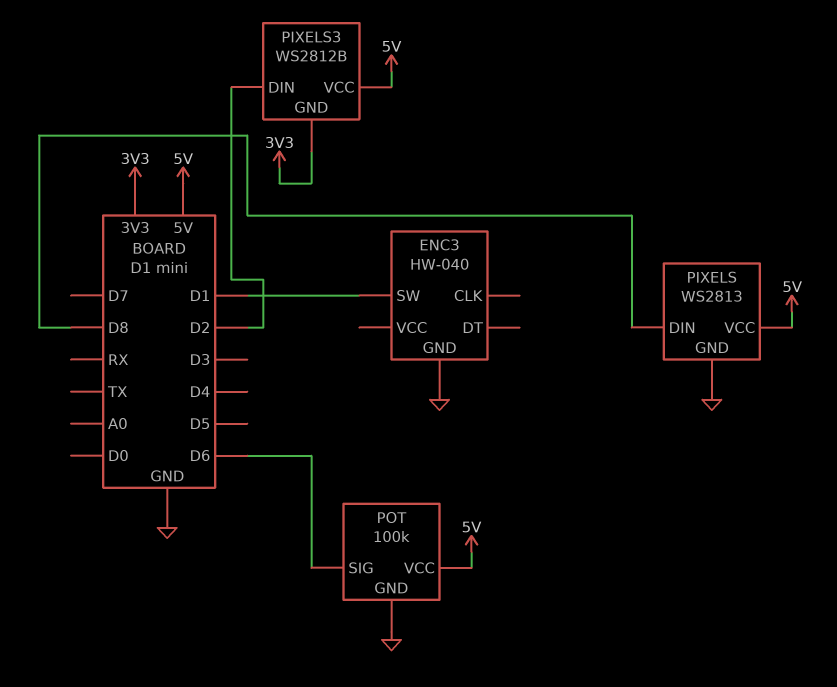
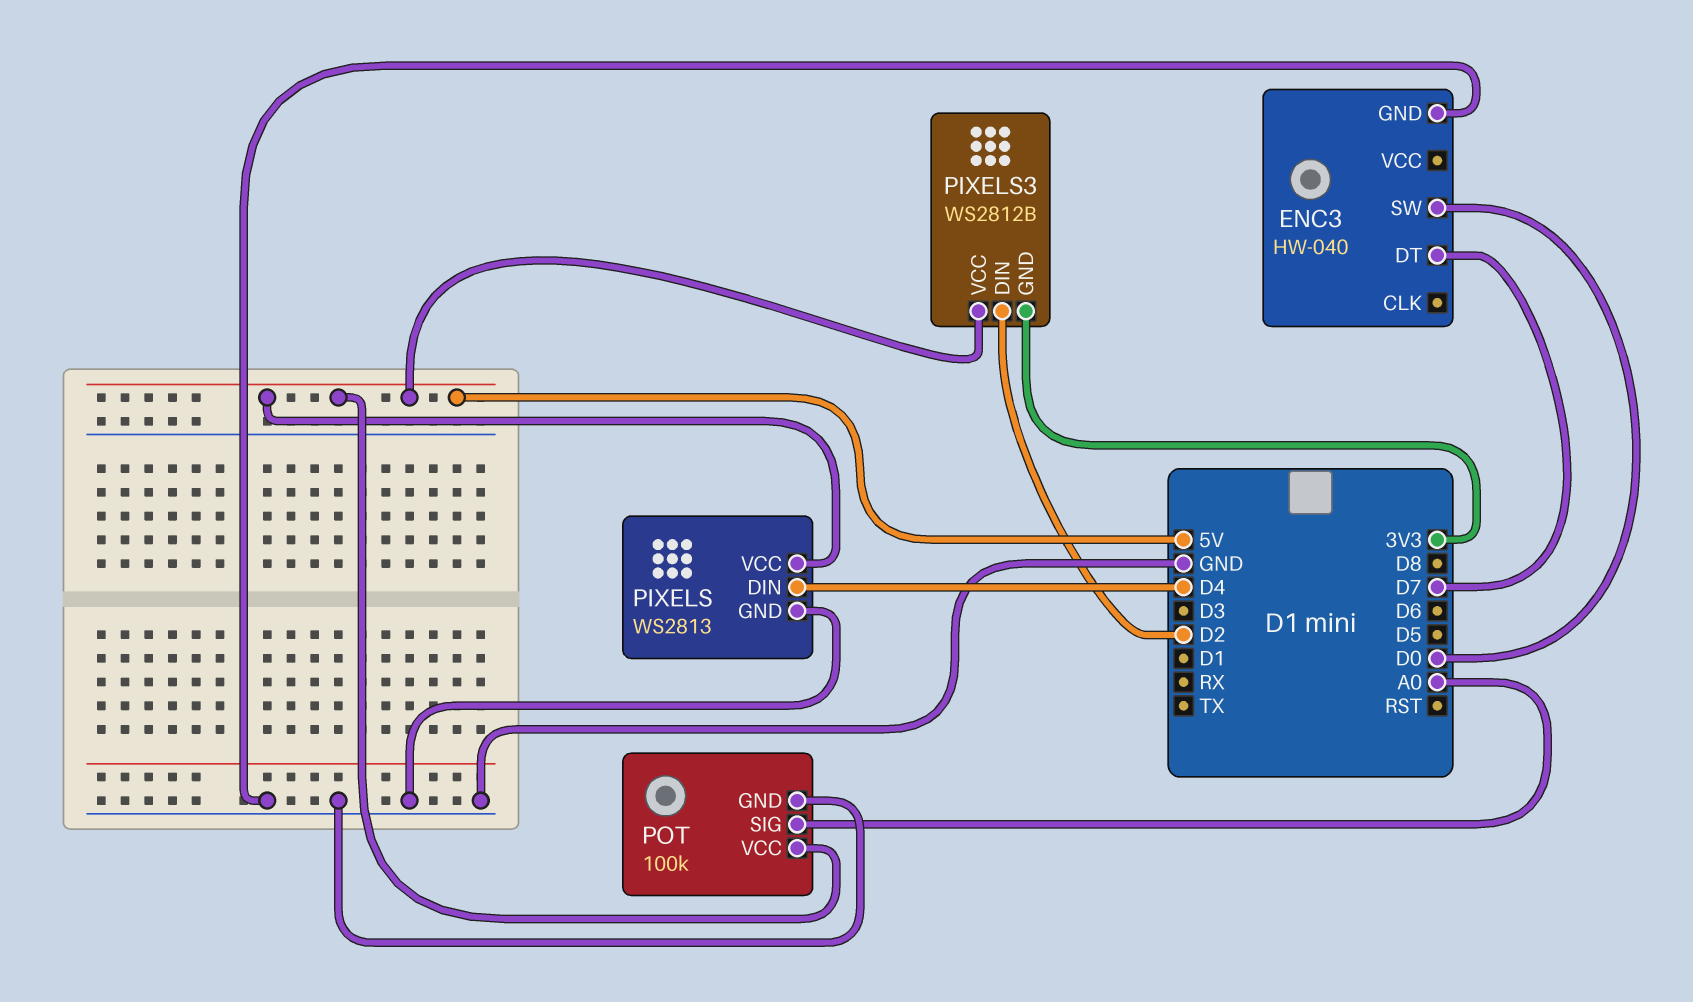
ENC3 pin DT: none -> D7
ENC3 pin SW: D1 -> D0
PIXELS pin DIN: D8 -> D4
POT pin SIG: D6 -> A0

